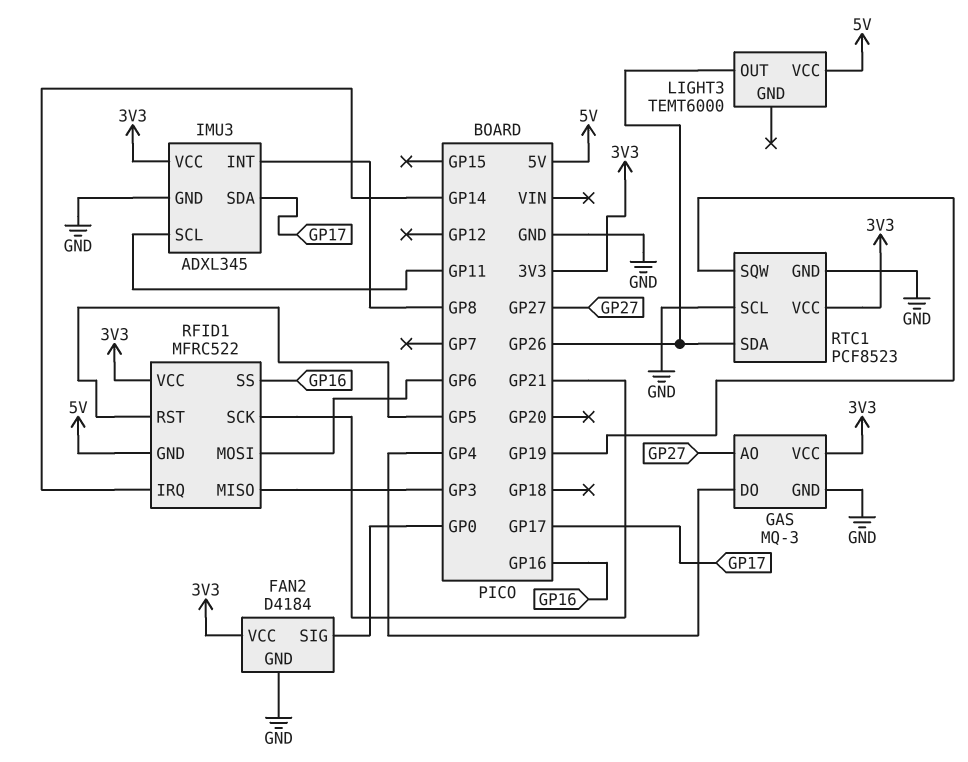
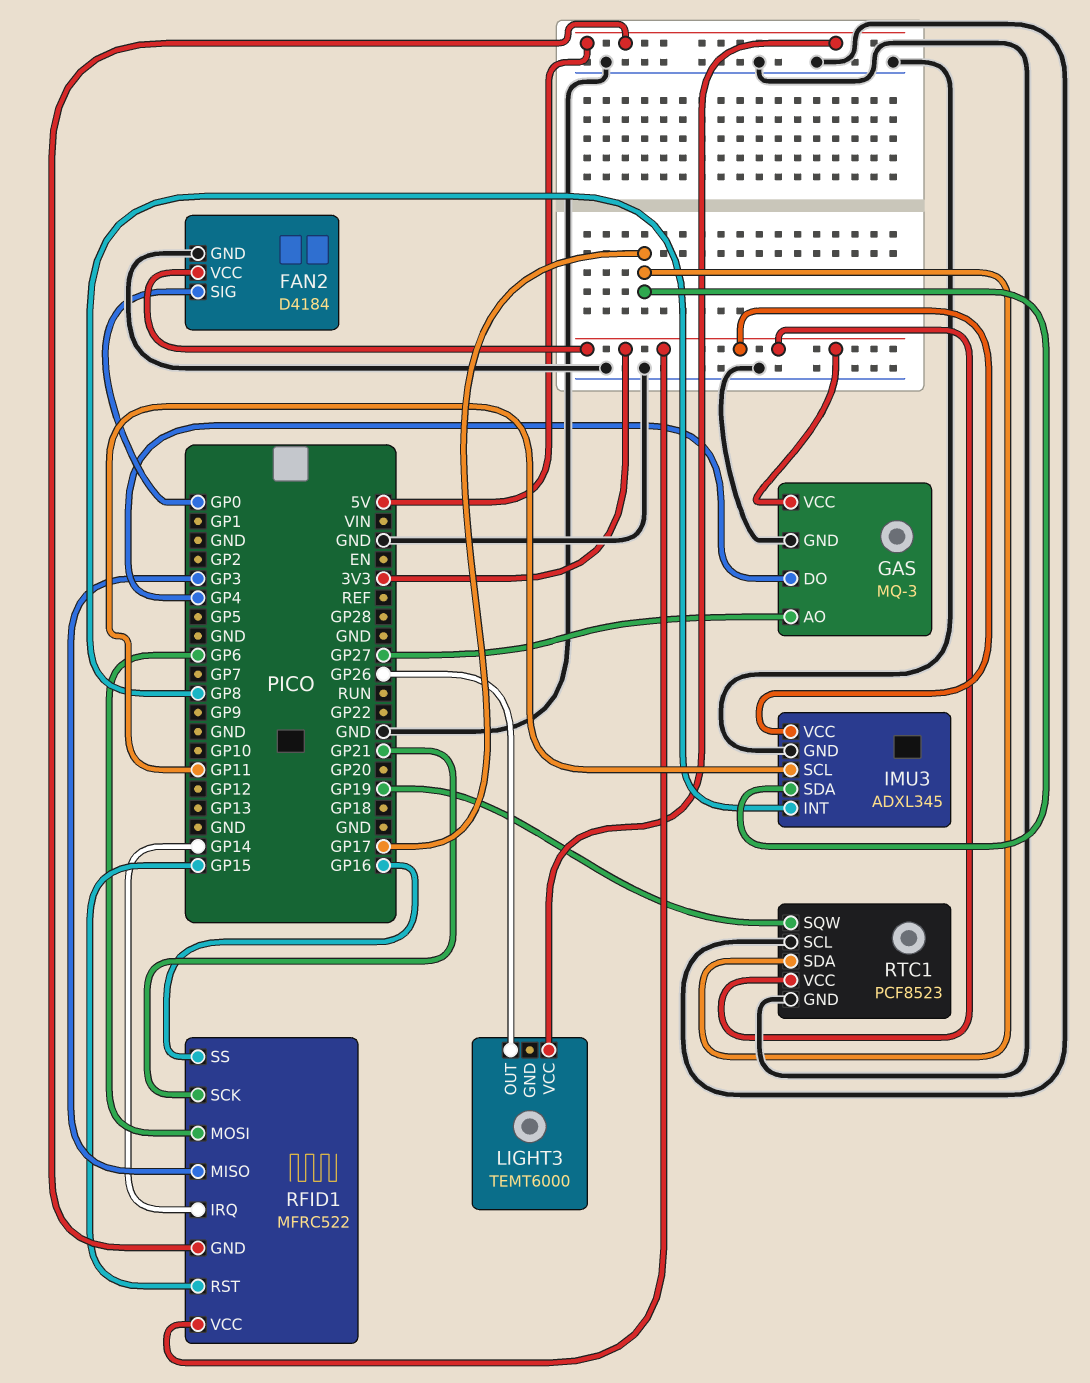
RFID1 pin RST: GP5 -> GP15
RTC1 pin SDA: GP26 -> GP17

